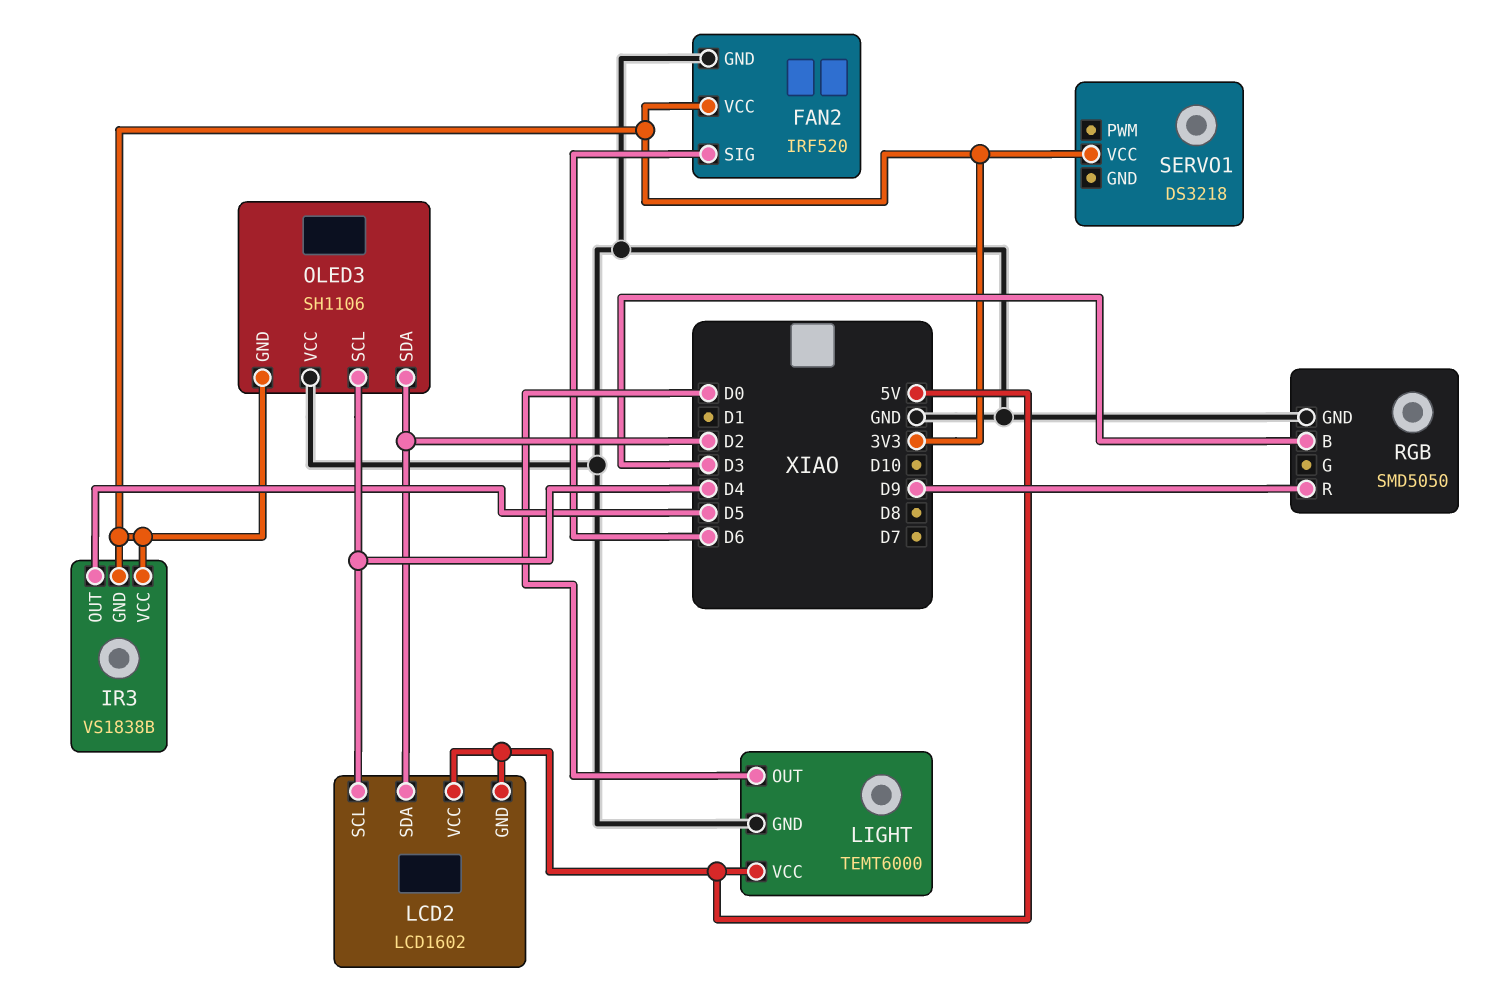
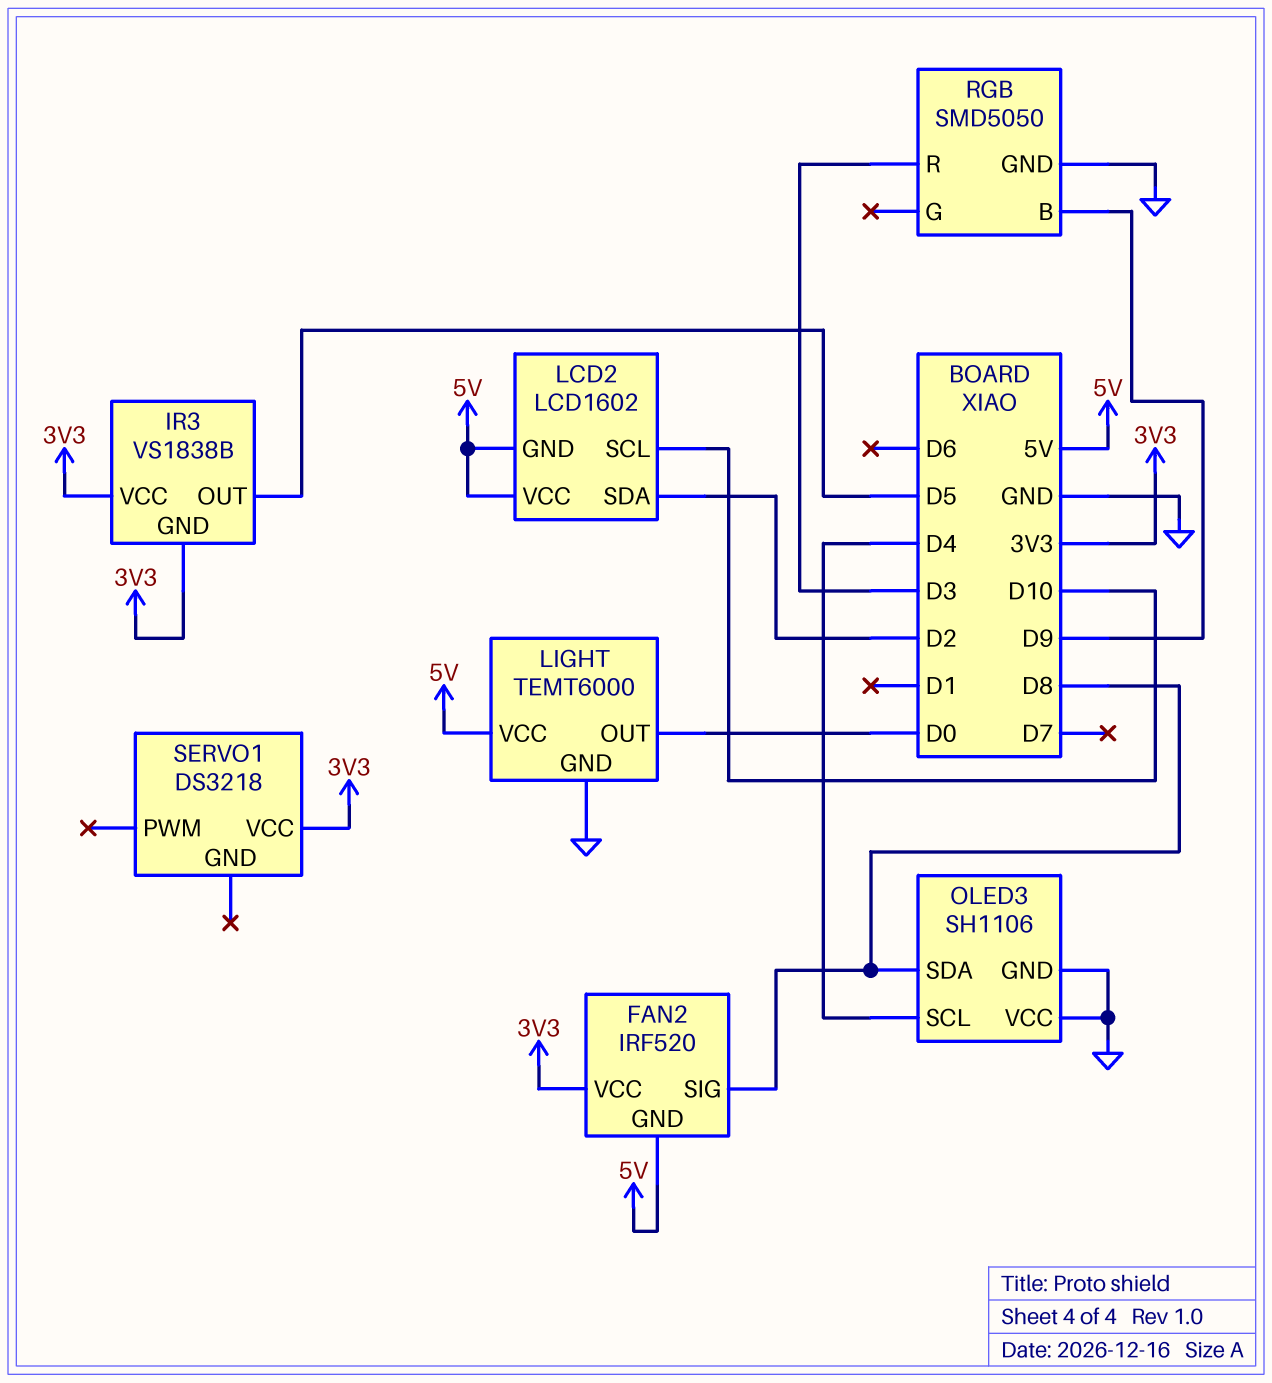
FAN2 pin GND: GND -> 5V
FAN2 pin SIG: D6 -> D8
LCD2 pin SCL: D4 -> D10
OLED3 pin GND: 3V3 -> GND
OLED3 pin SDA: D2 -> D8
RGB pin B: D3 -> D9
RGB pin R: D9 -> D3

